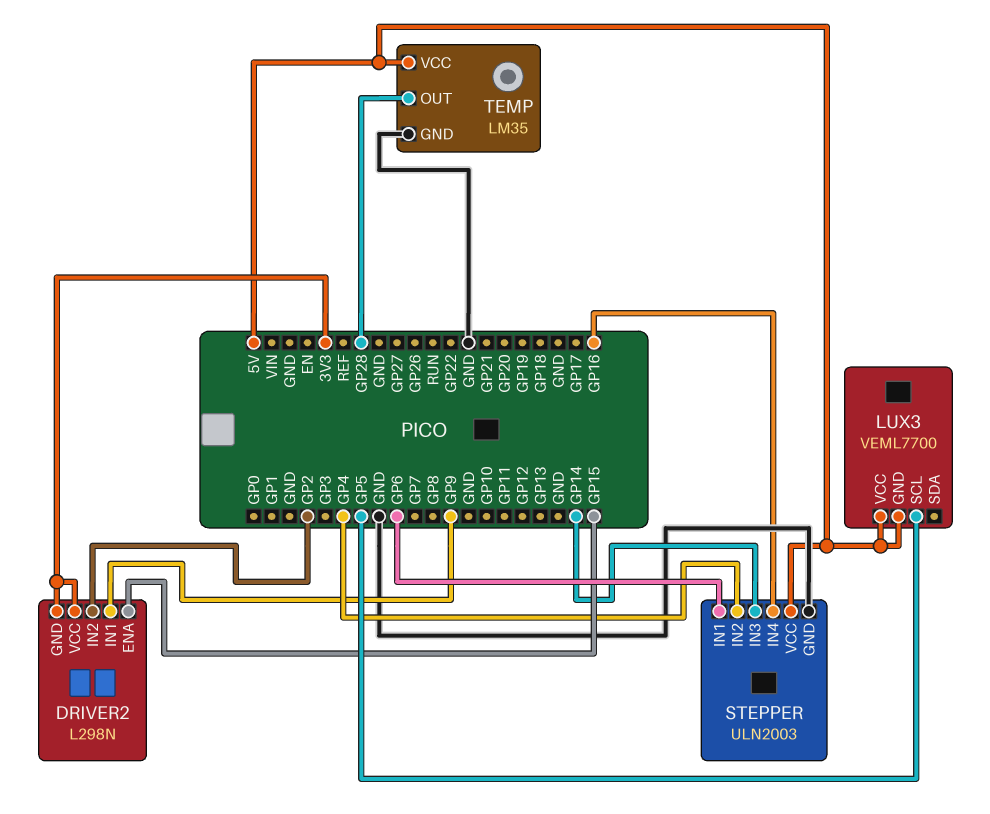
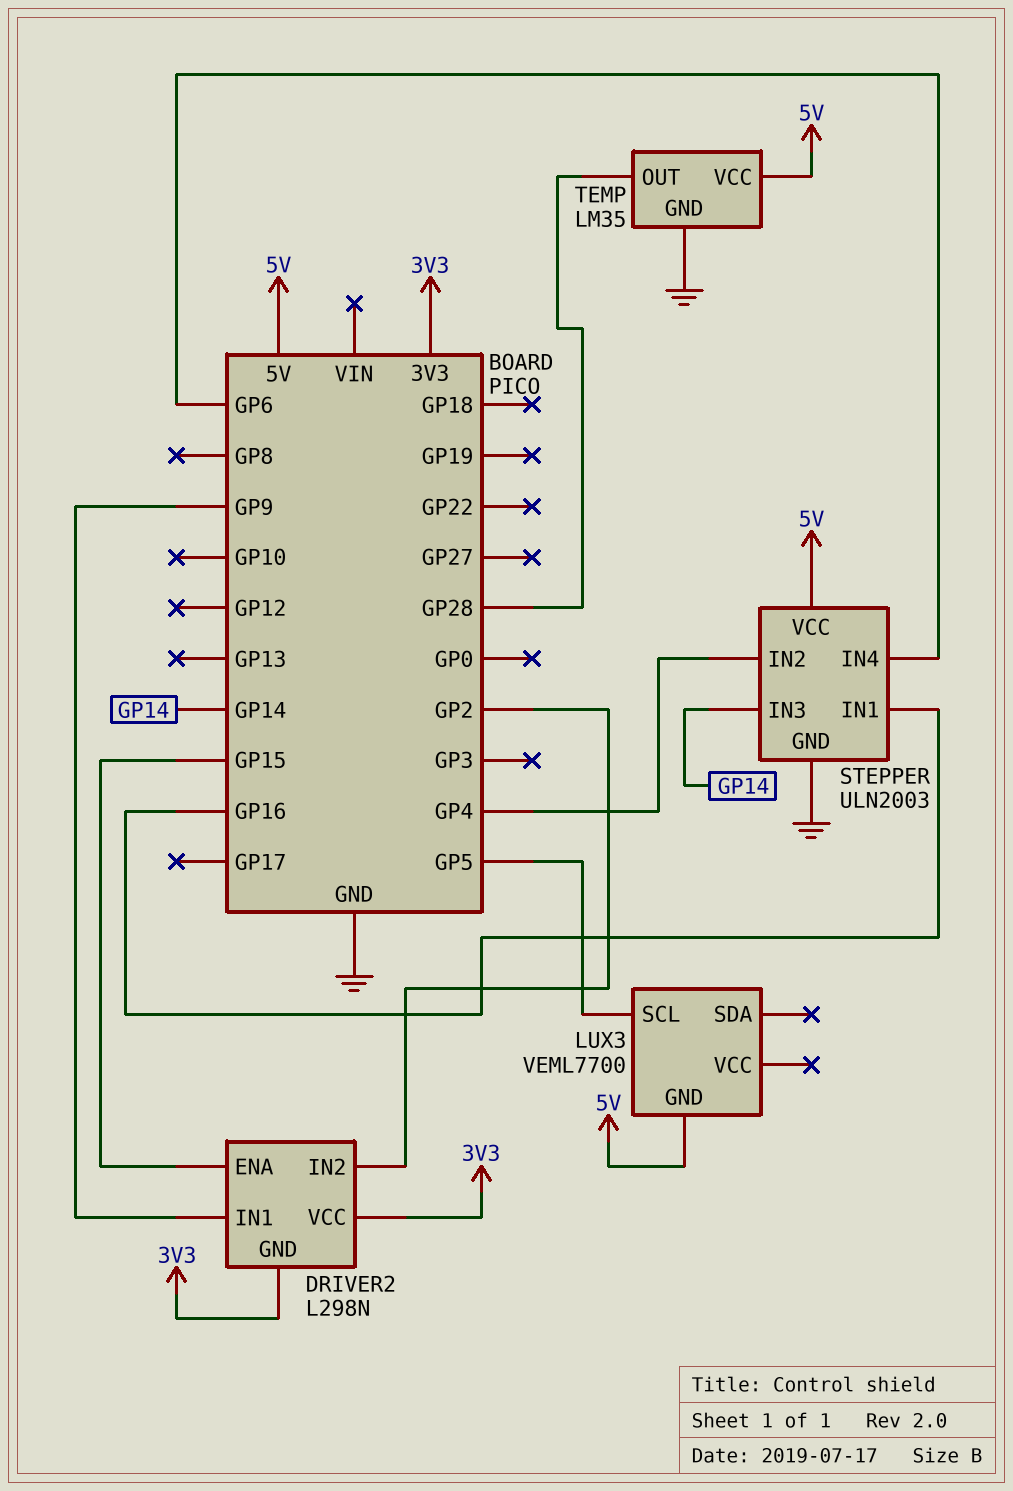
LUX3 pin VCC: 5V -> none
STEPPER pin IN1: GP6 -> GP16
STEPPER pin IN4: GP16 -> GP6

